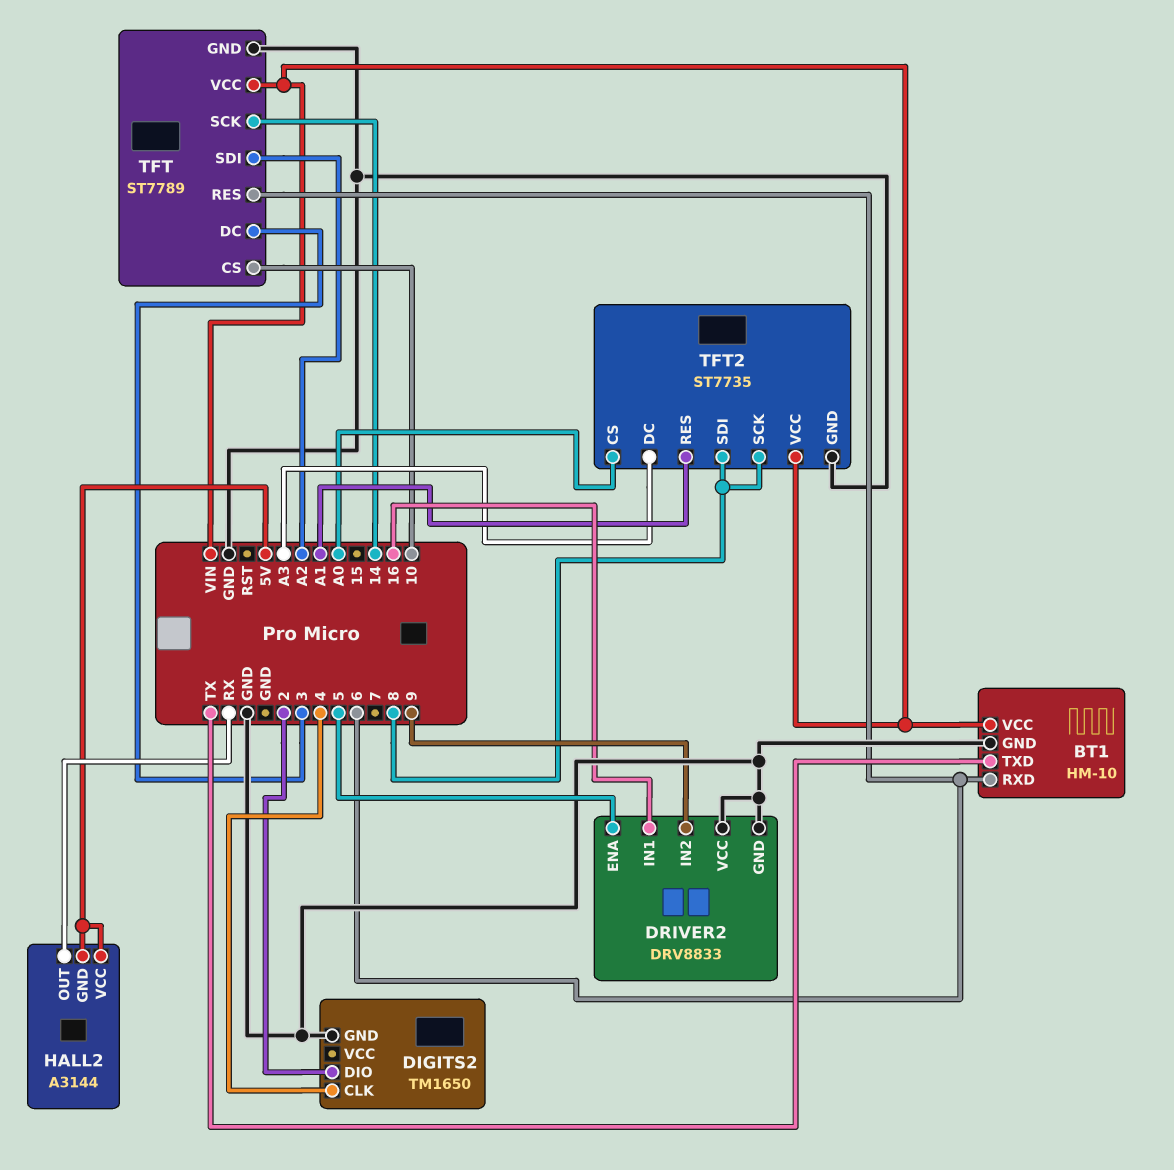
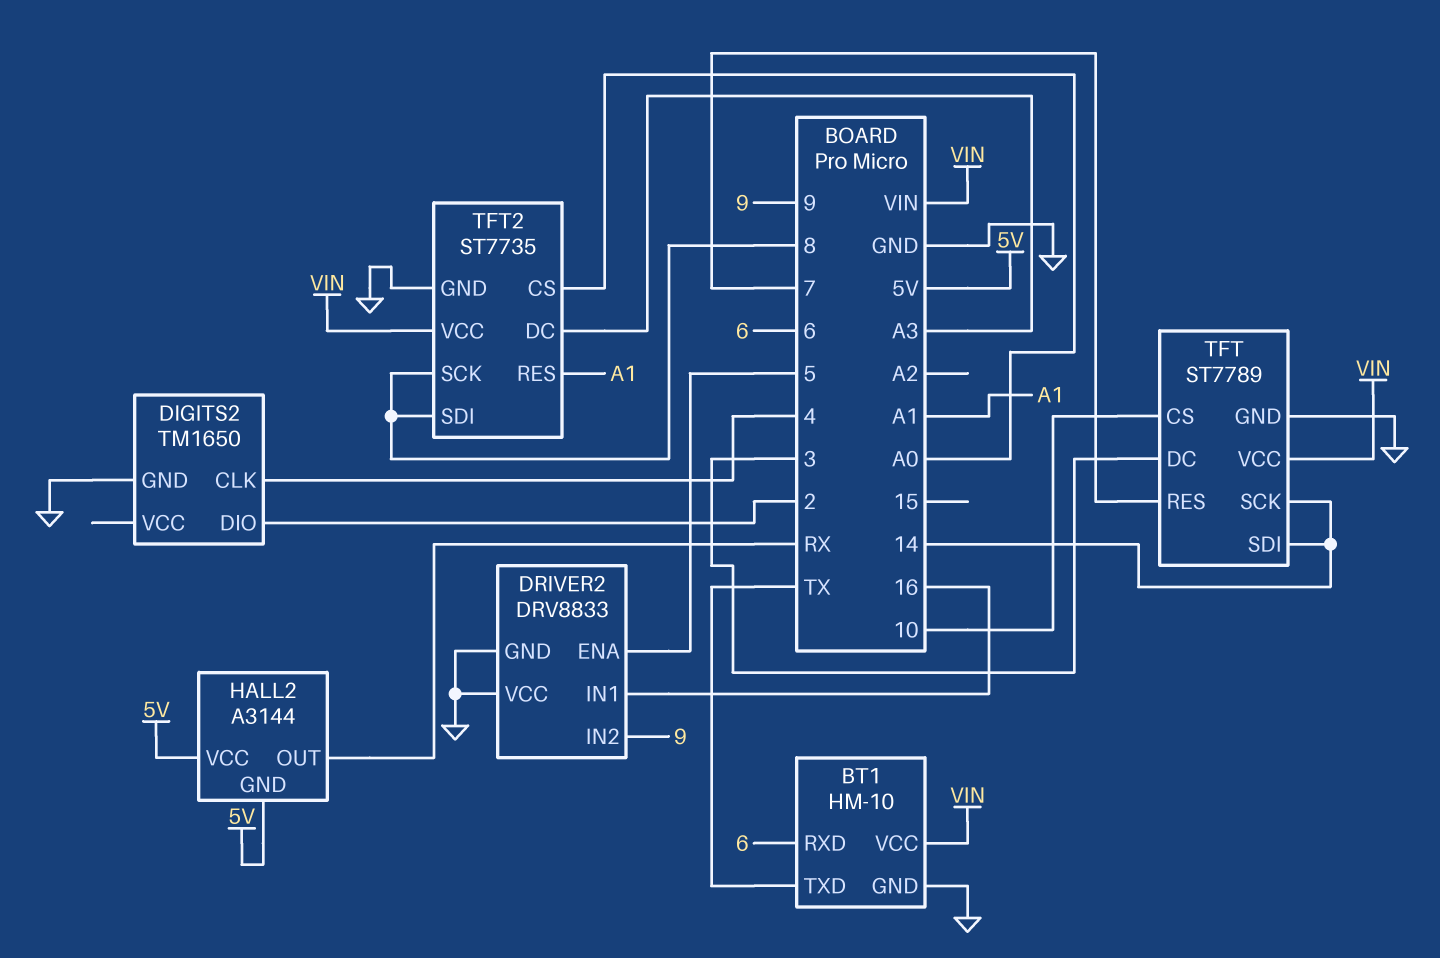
TFT pin RES: 6 -> 7
TFT pin SDI: A2 -> 14

